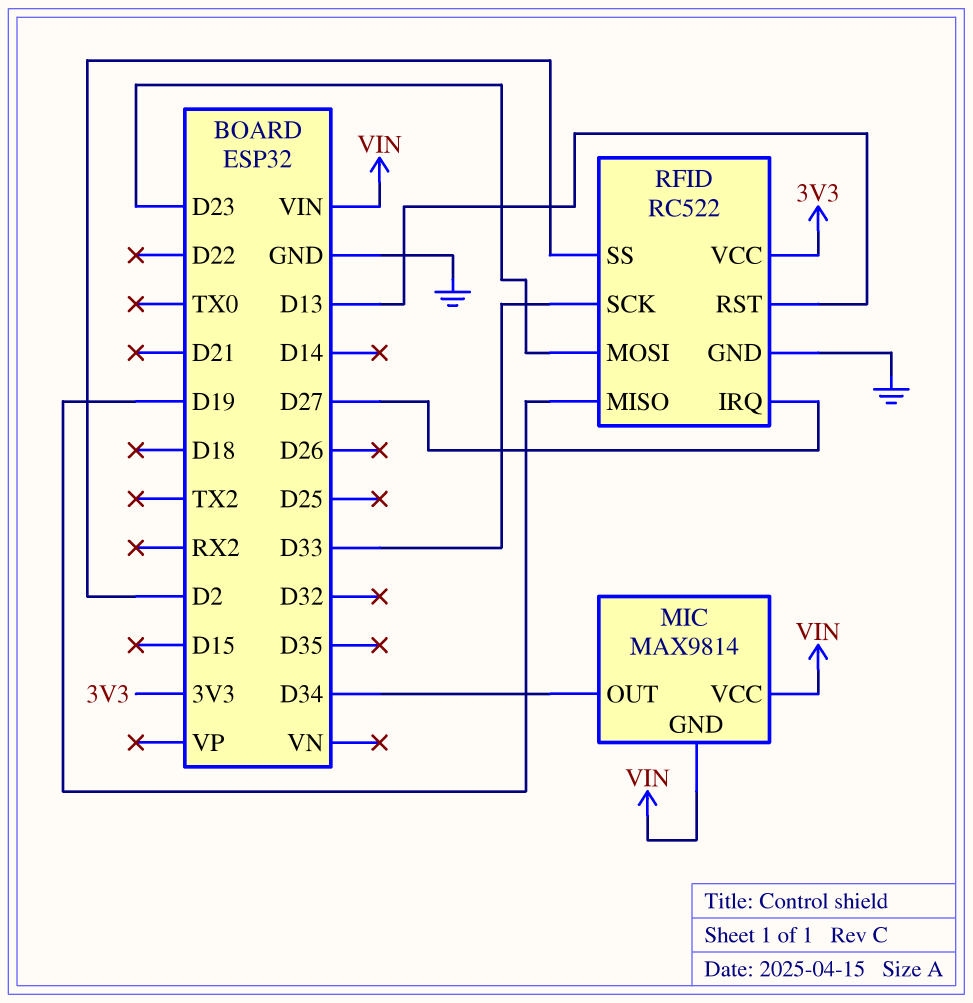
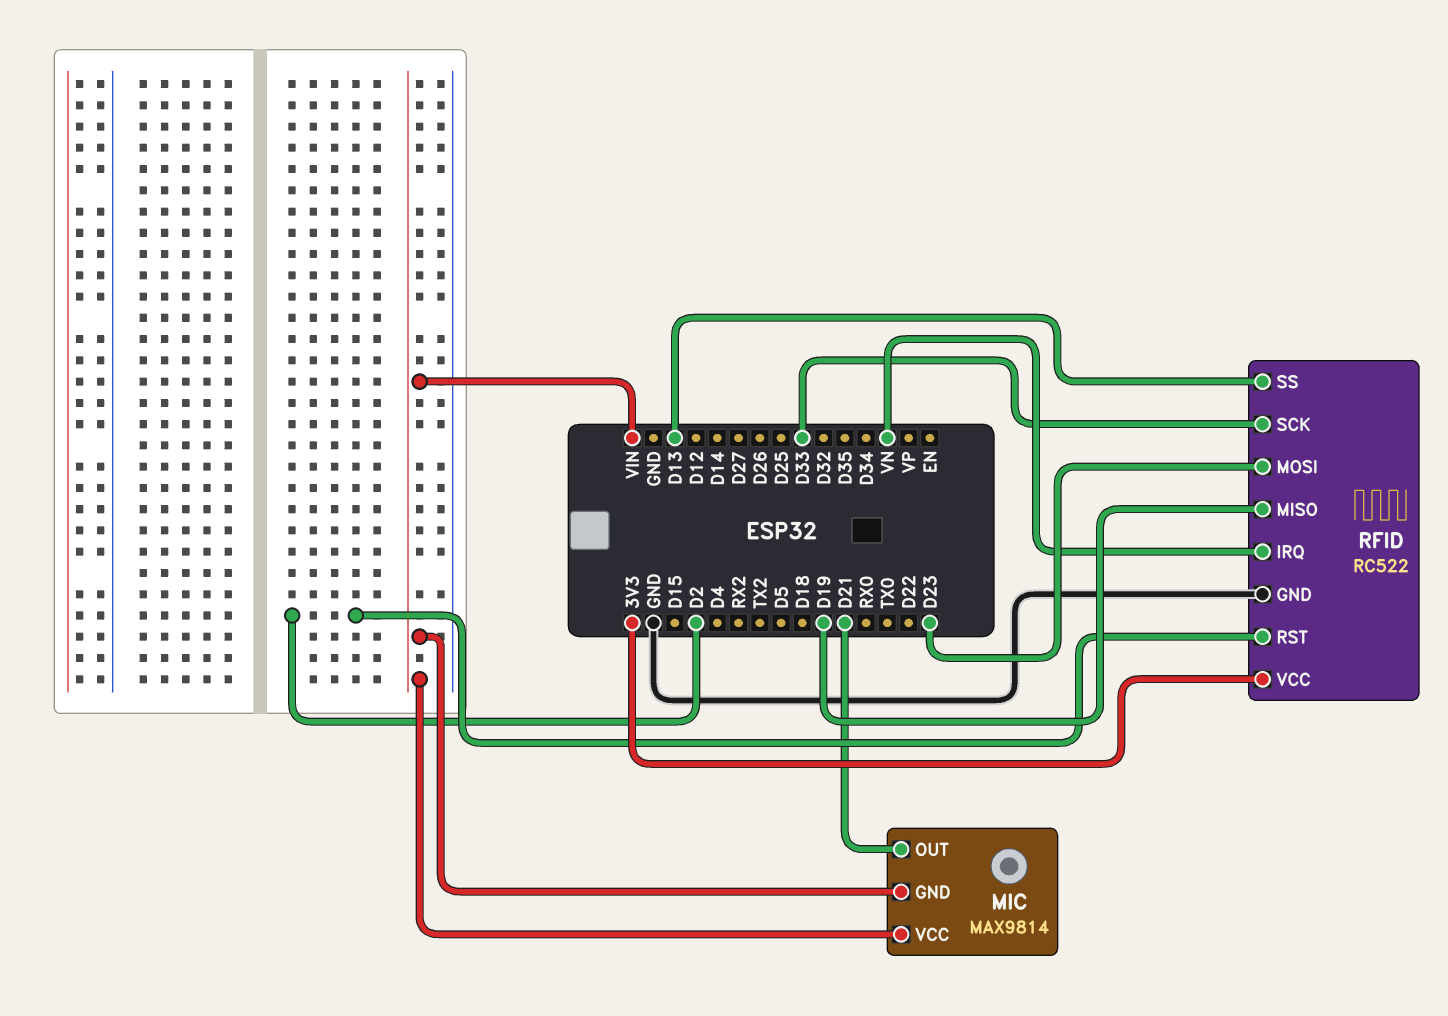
MIC pin OUT: D34 -> D21
RFID pin IRQ: D27 -> VN
RFID pin RST: D13 -> D2
RFID pin SS: D2 -> D13

